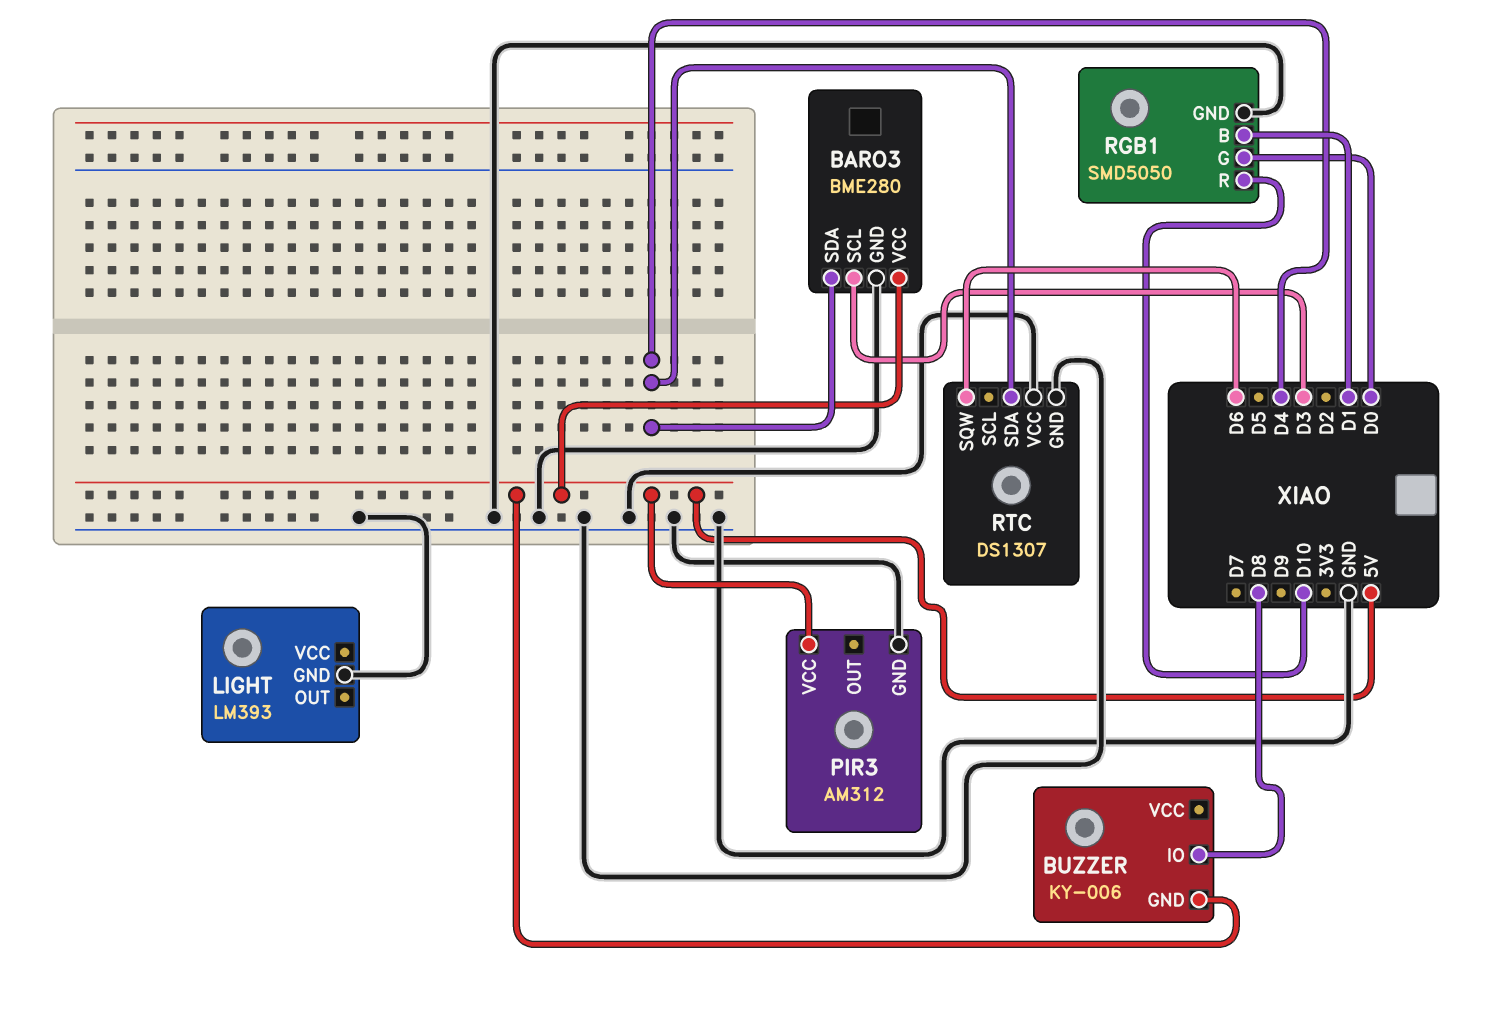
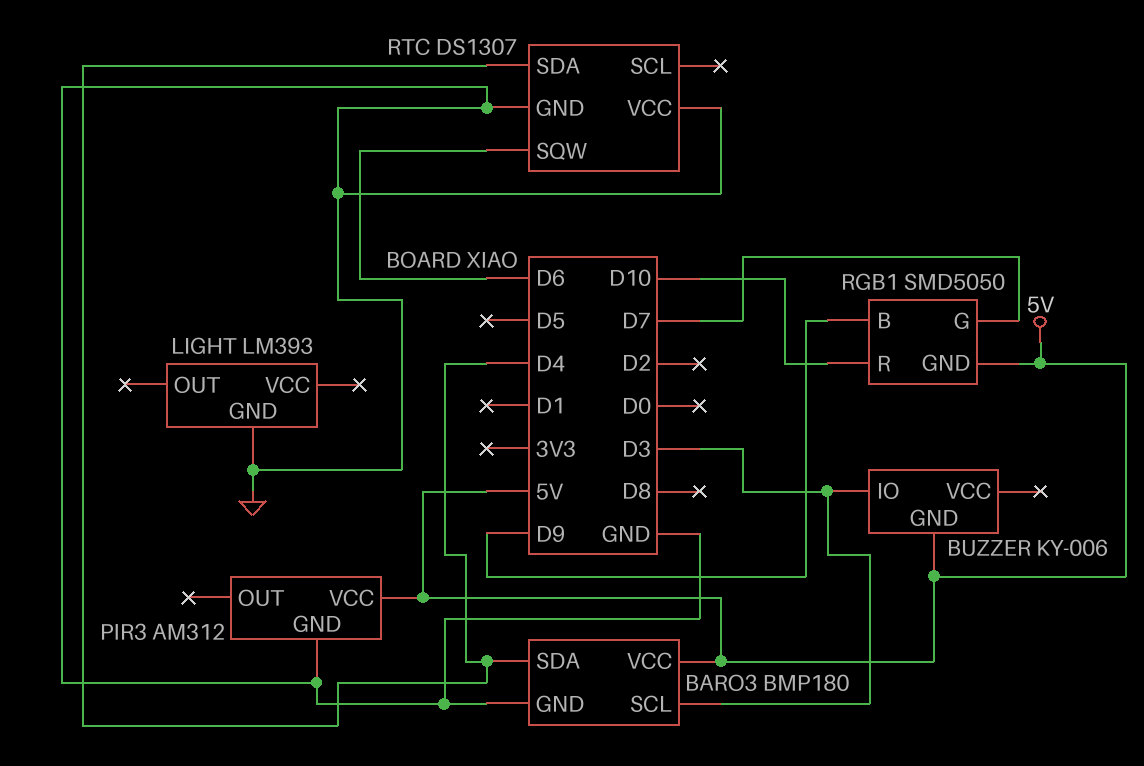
BARO3: BME280 -> BMP180
BUZZER pin IO: D8 -> D3
RGB1 pin B: D1 -> D9
RGB1 pin G: D0 -> D7
RGB1 pin GND: GND -> 5V

